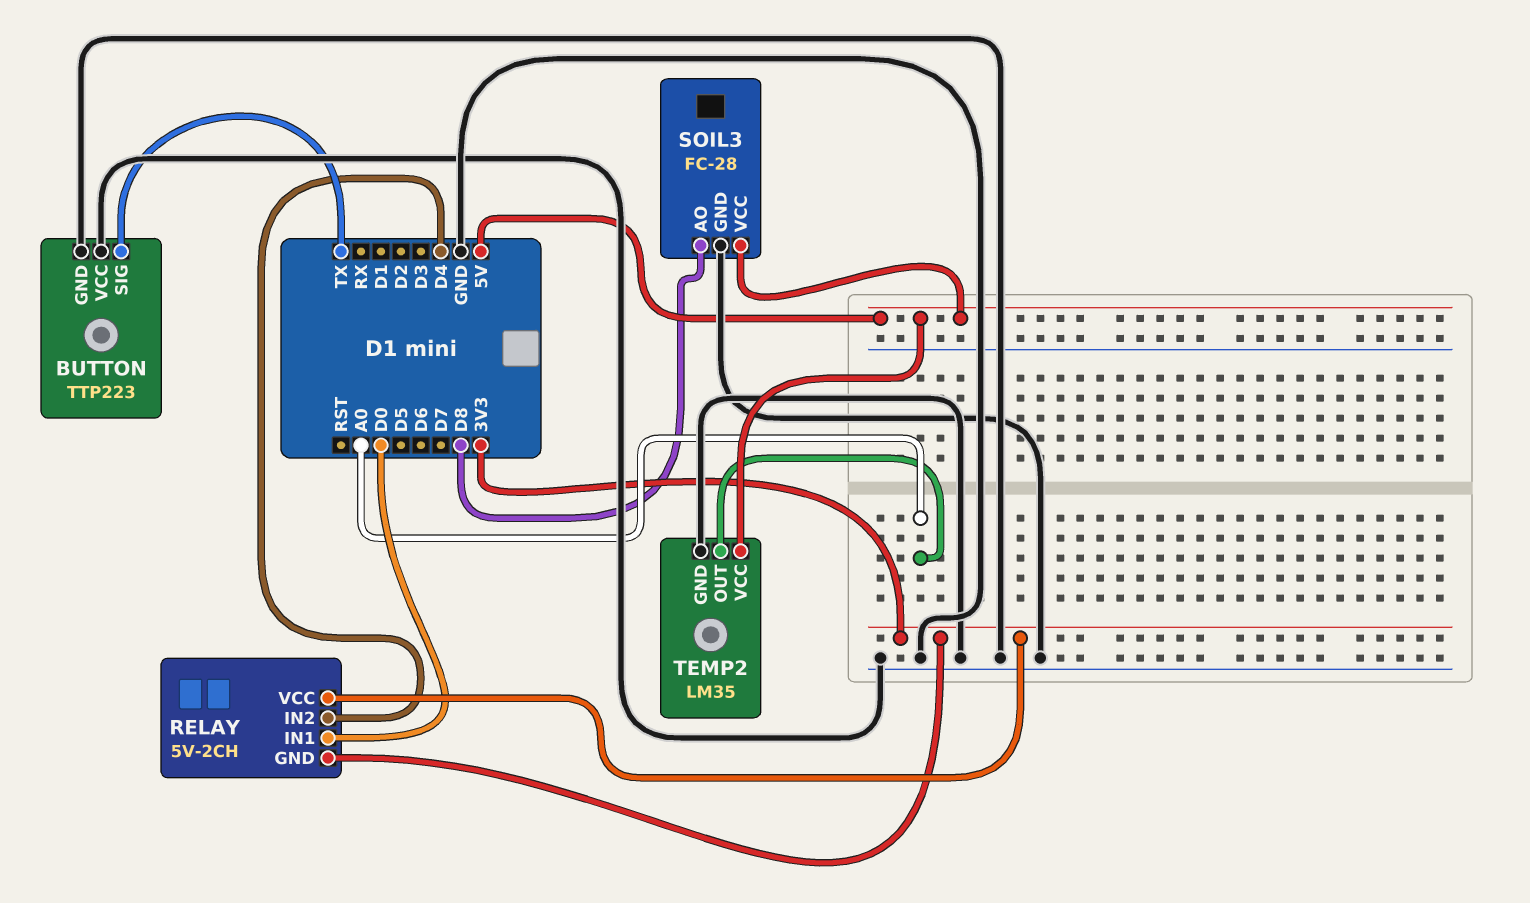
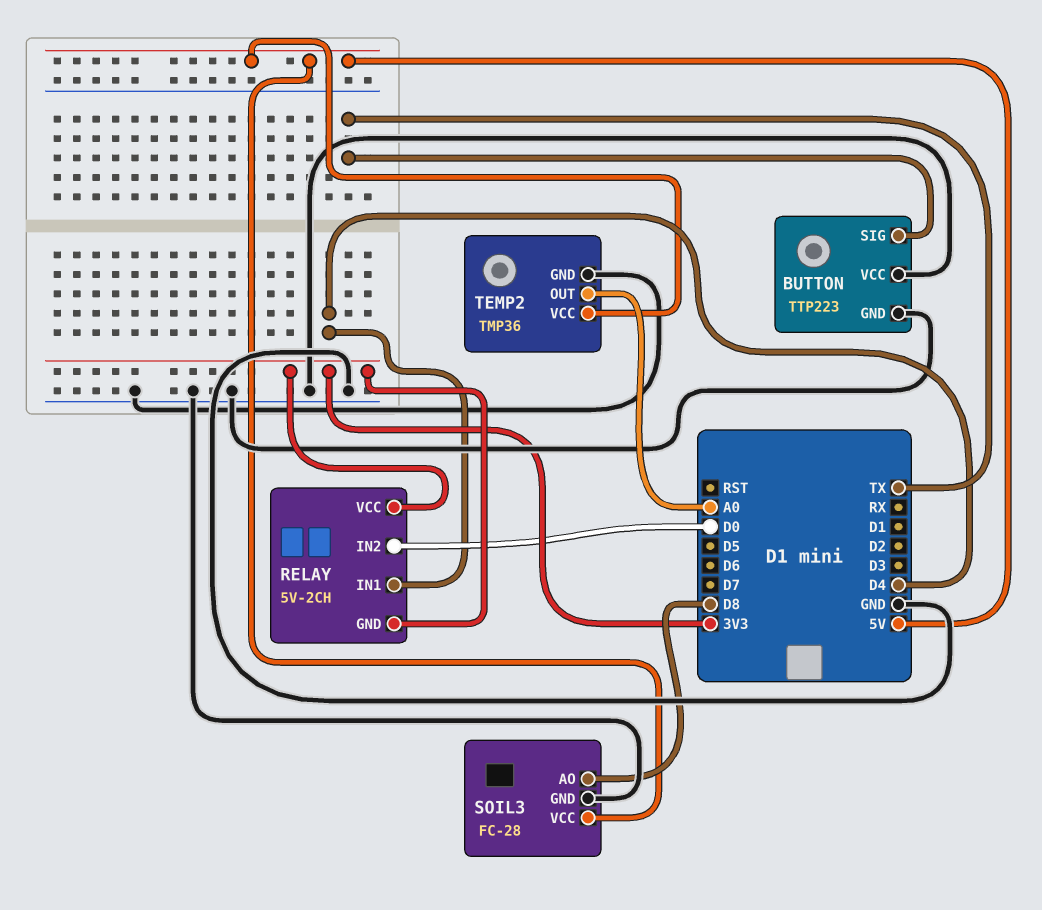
RELAY pin IN1: D0 -> D4
RELAY pin IN2: D4 -> D0
TEMP2: LM35 -> TMP36

